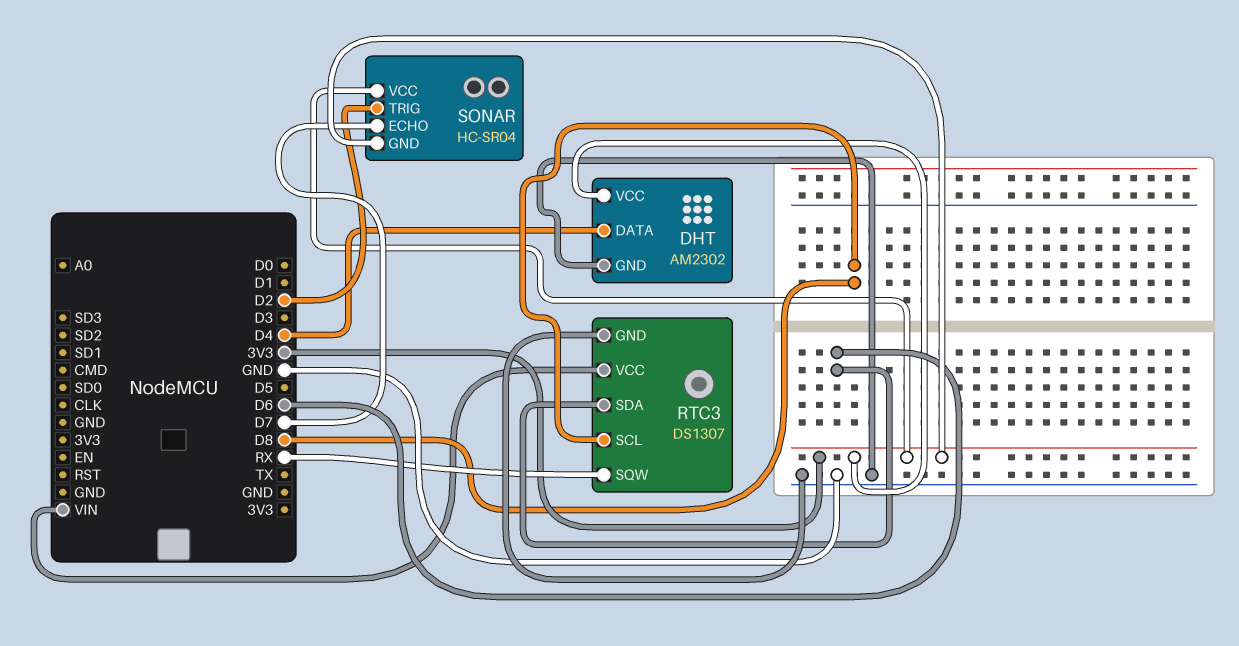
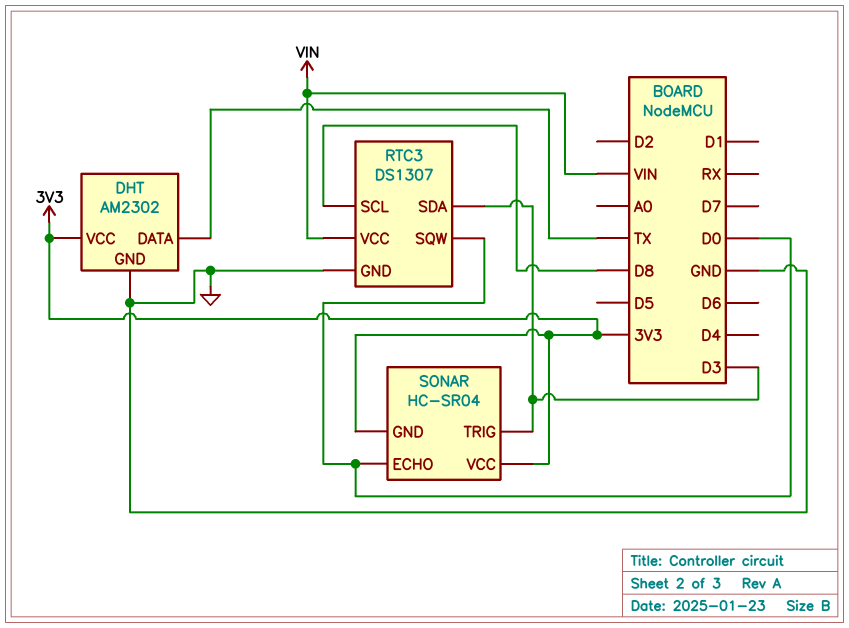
DHT pin DATA: D4 -> TX
RTC3 pin SDA: D6 -> D3
RTC3 pin SQW: RX -> D0
SONAR pin ECHO: D7 -> D0
SONAR pin TRIG: D2 -> D3

